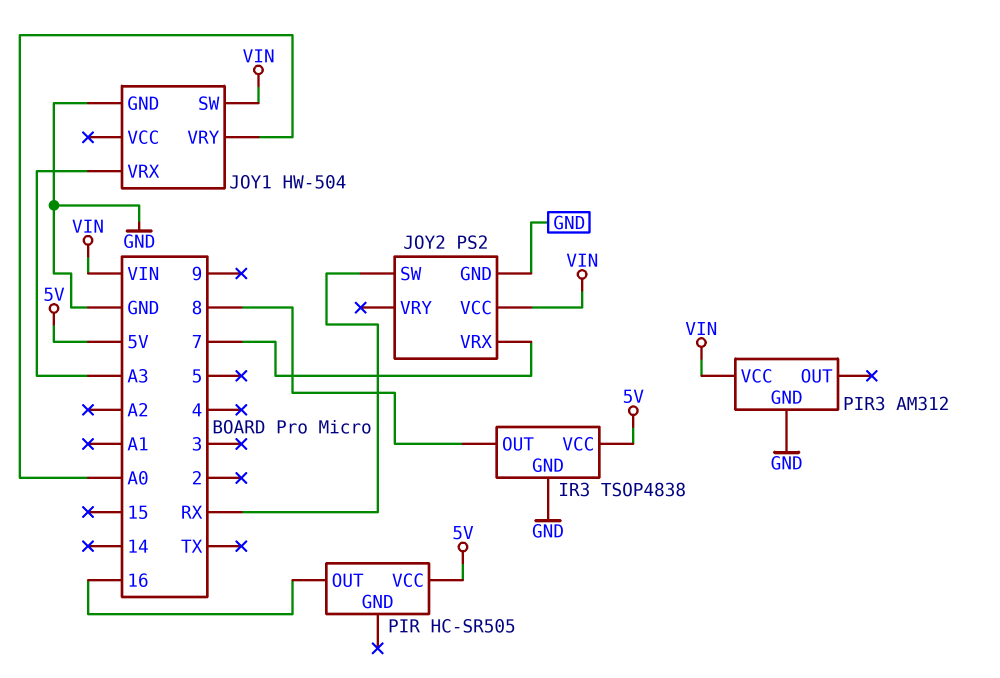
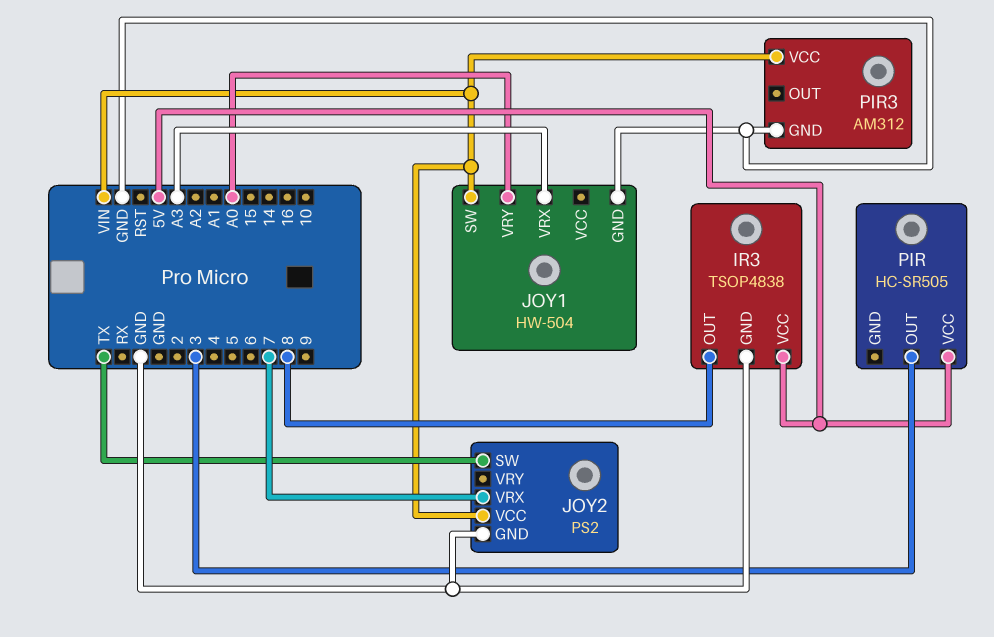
JOY2 pin SW: RX -> TX
PIR pin OUT: 16 -> 3

